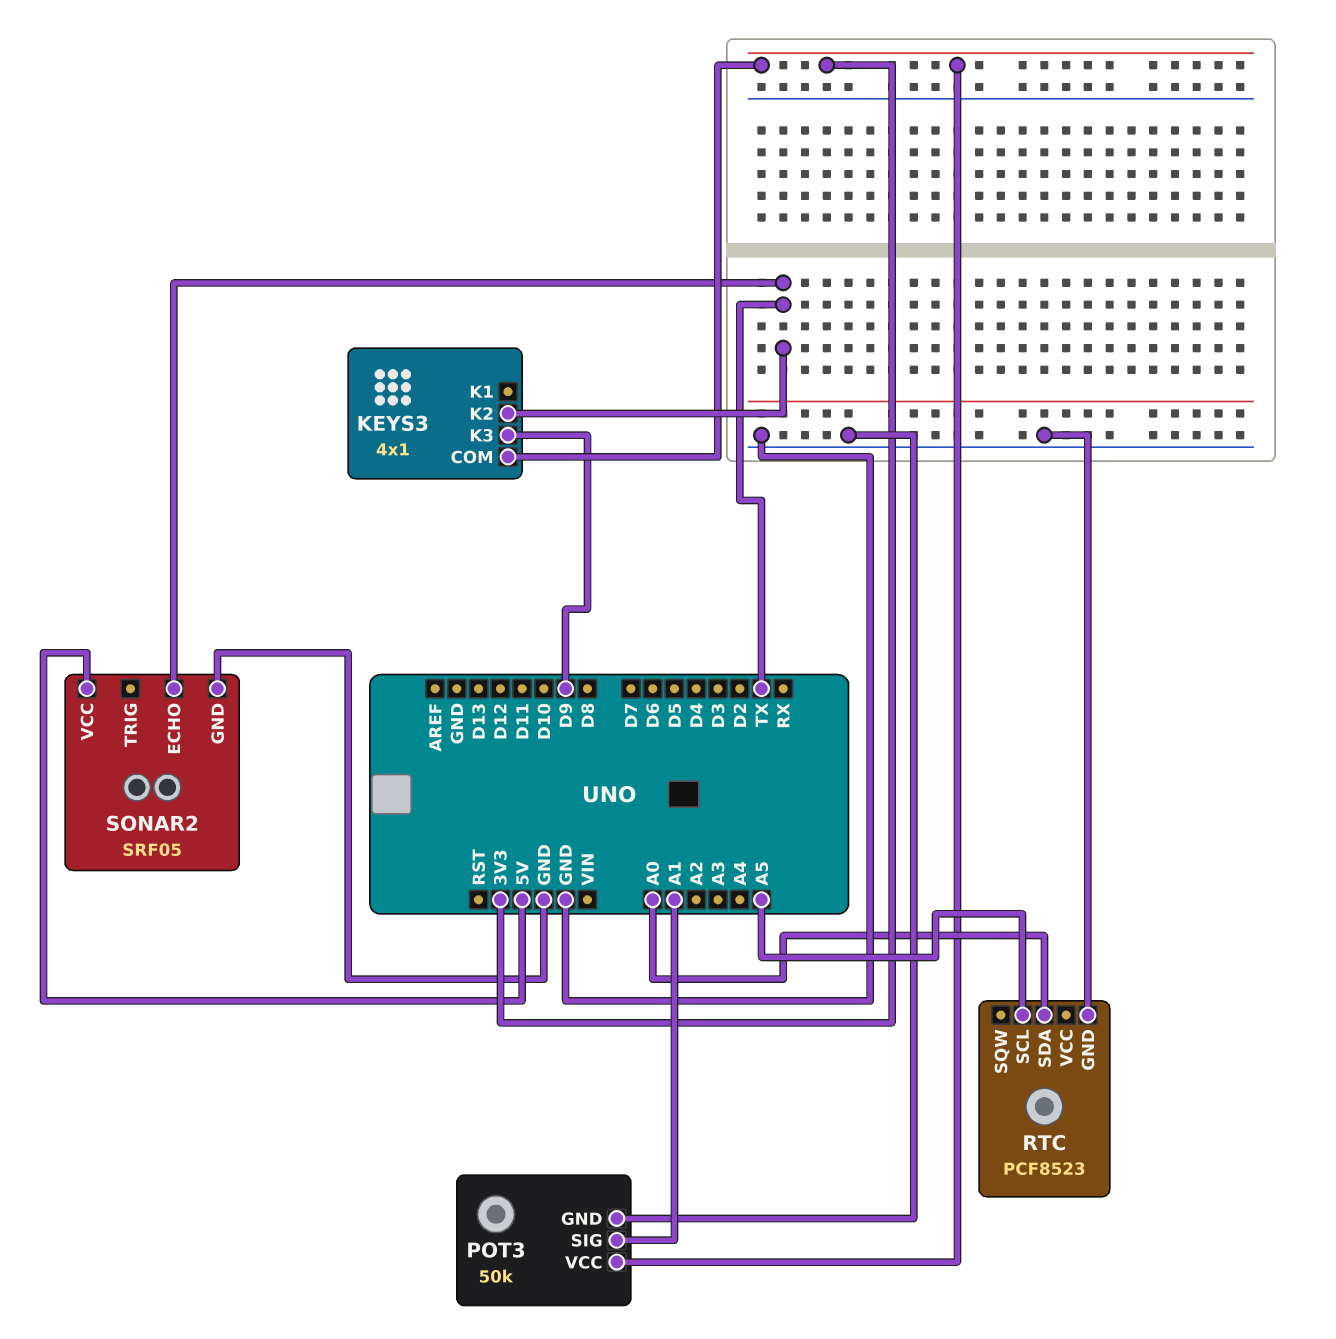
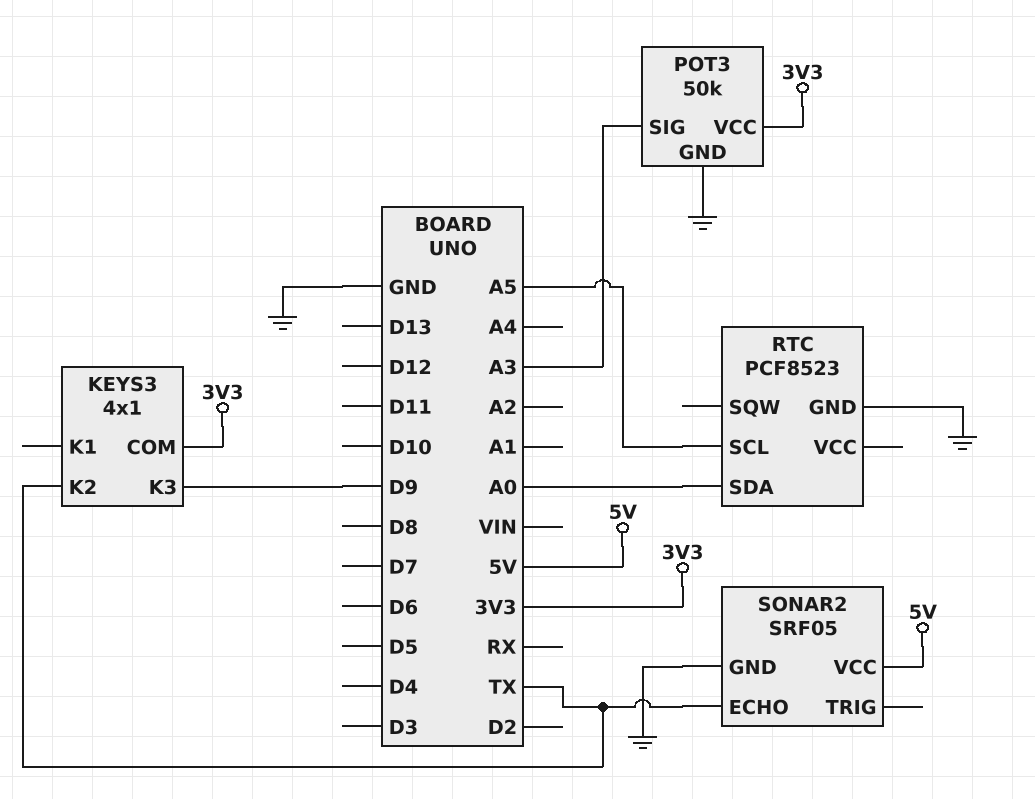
POT3 pin SIG: A1 -> A3

